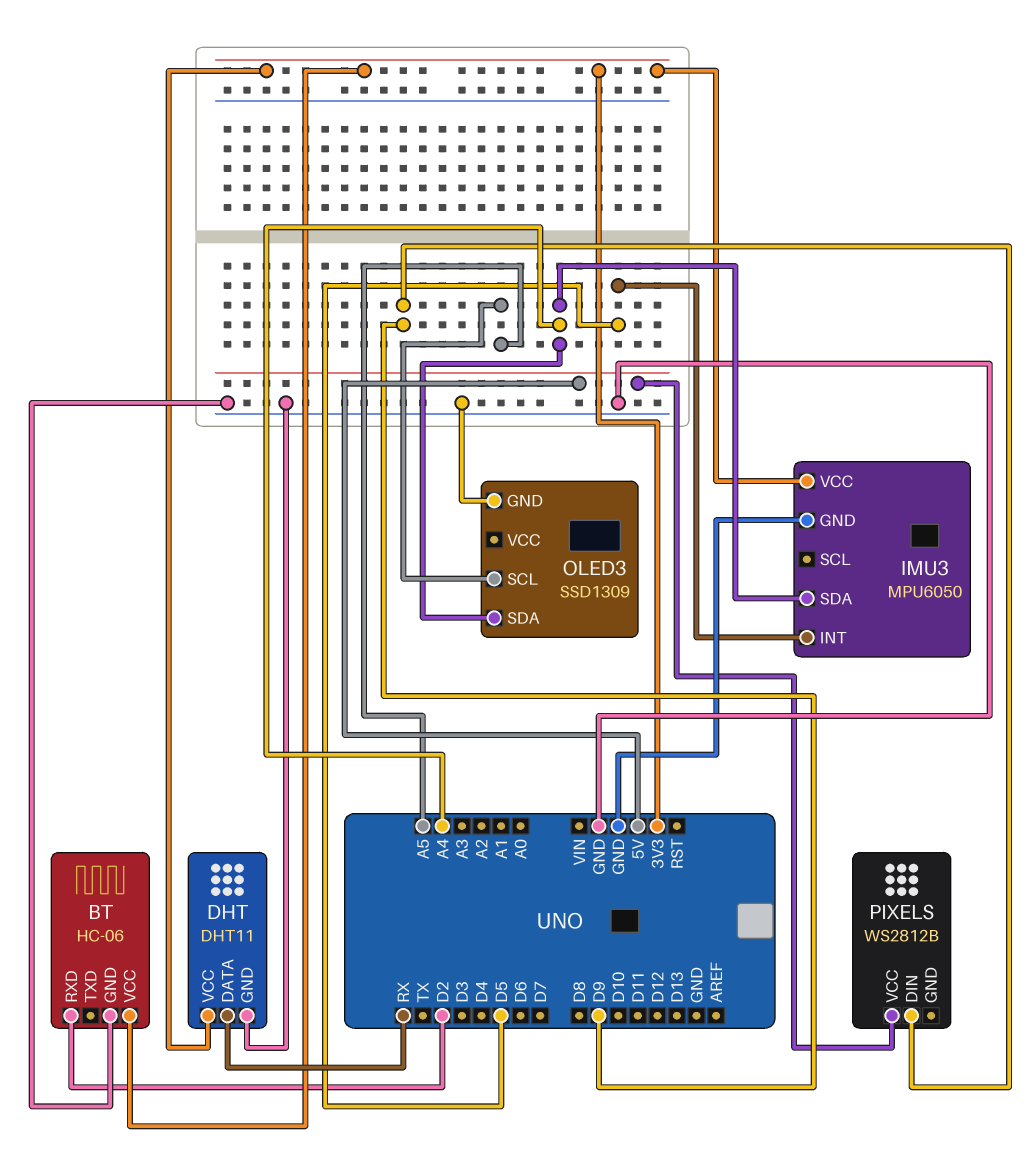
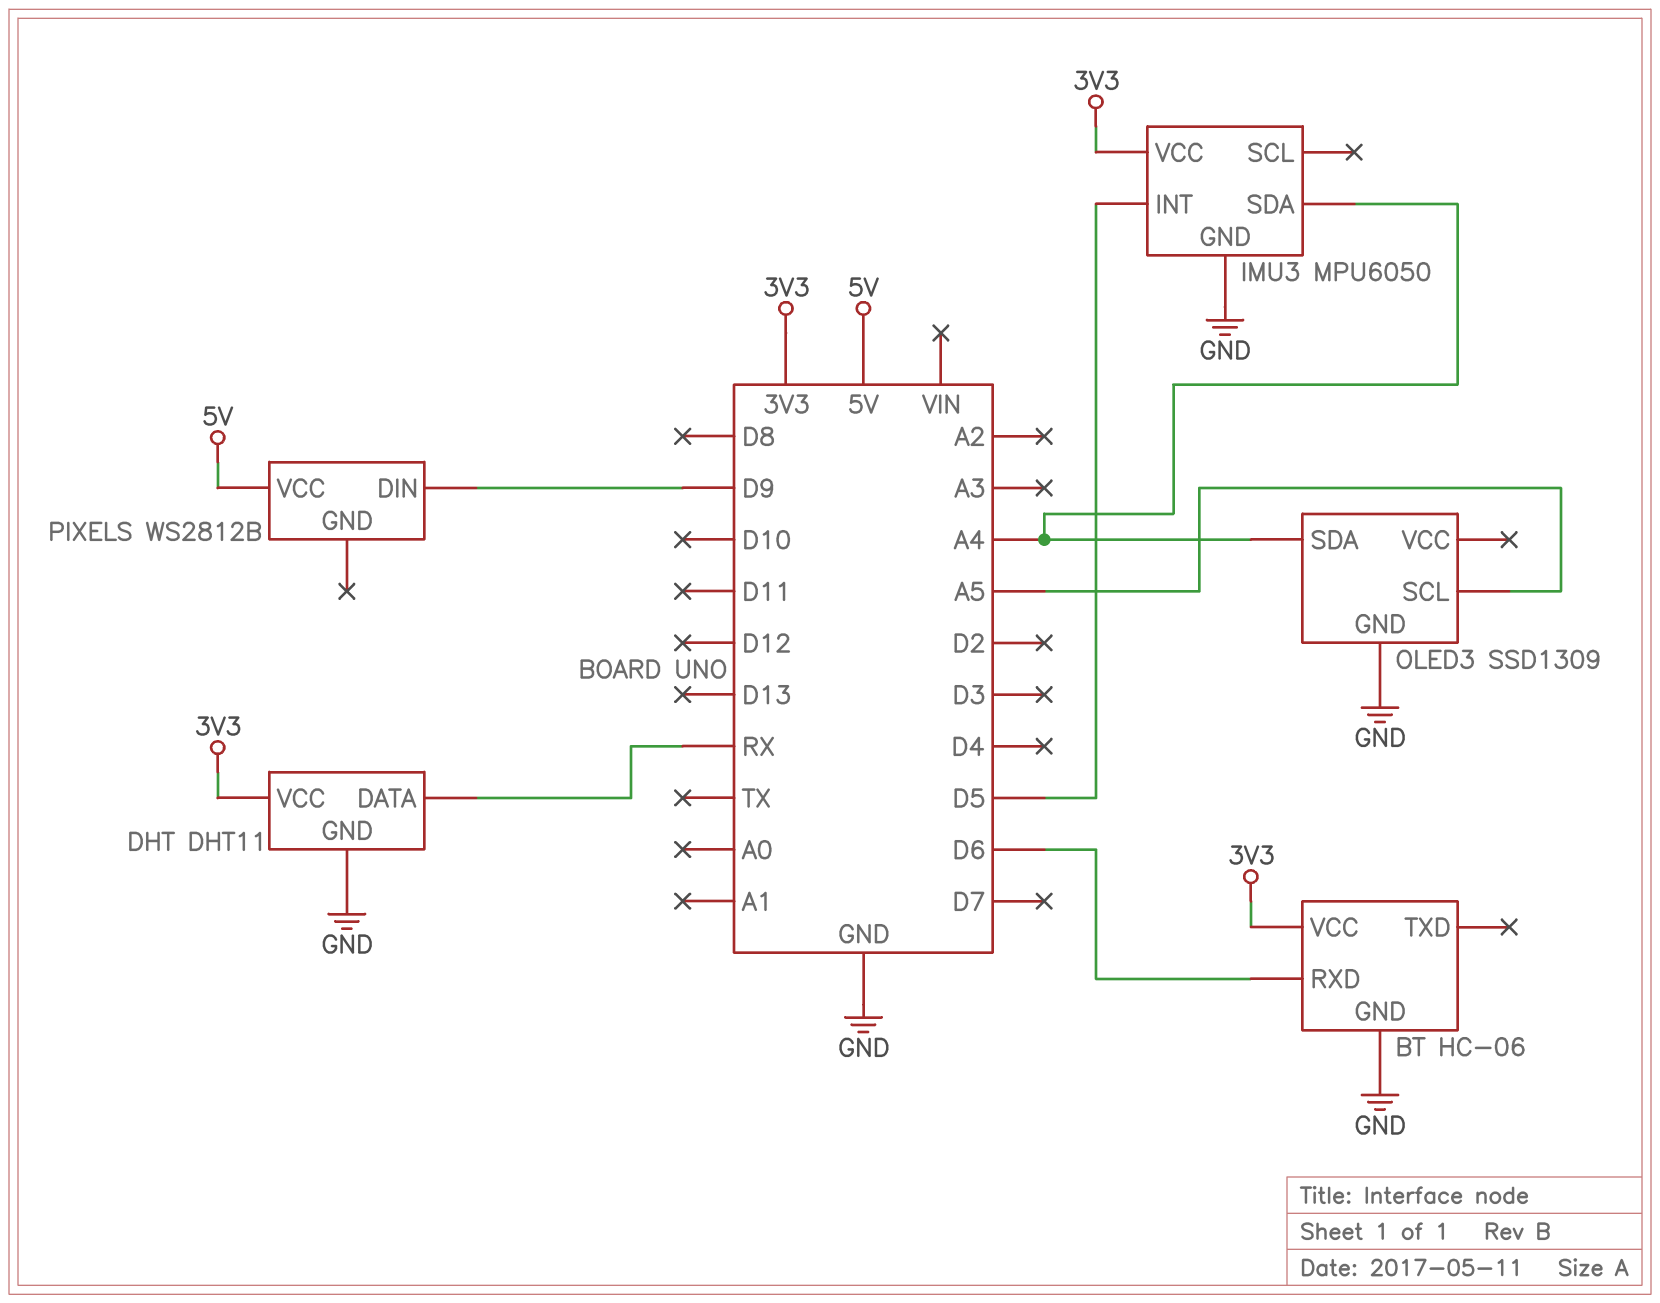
BT pin RXD: D2 -> D6

